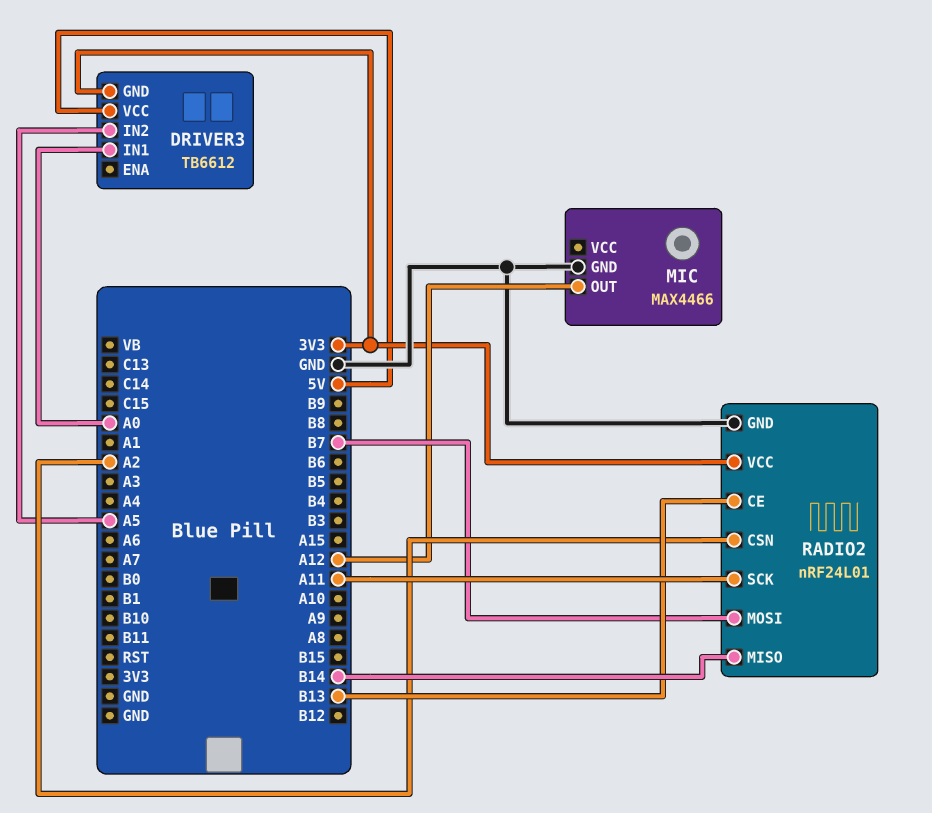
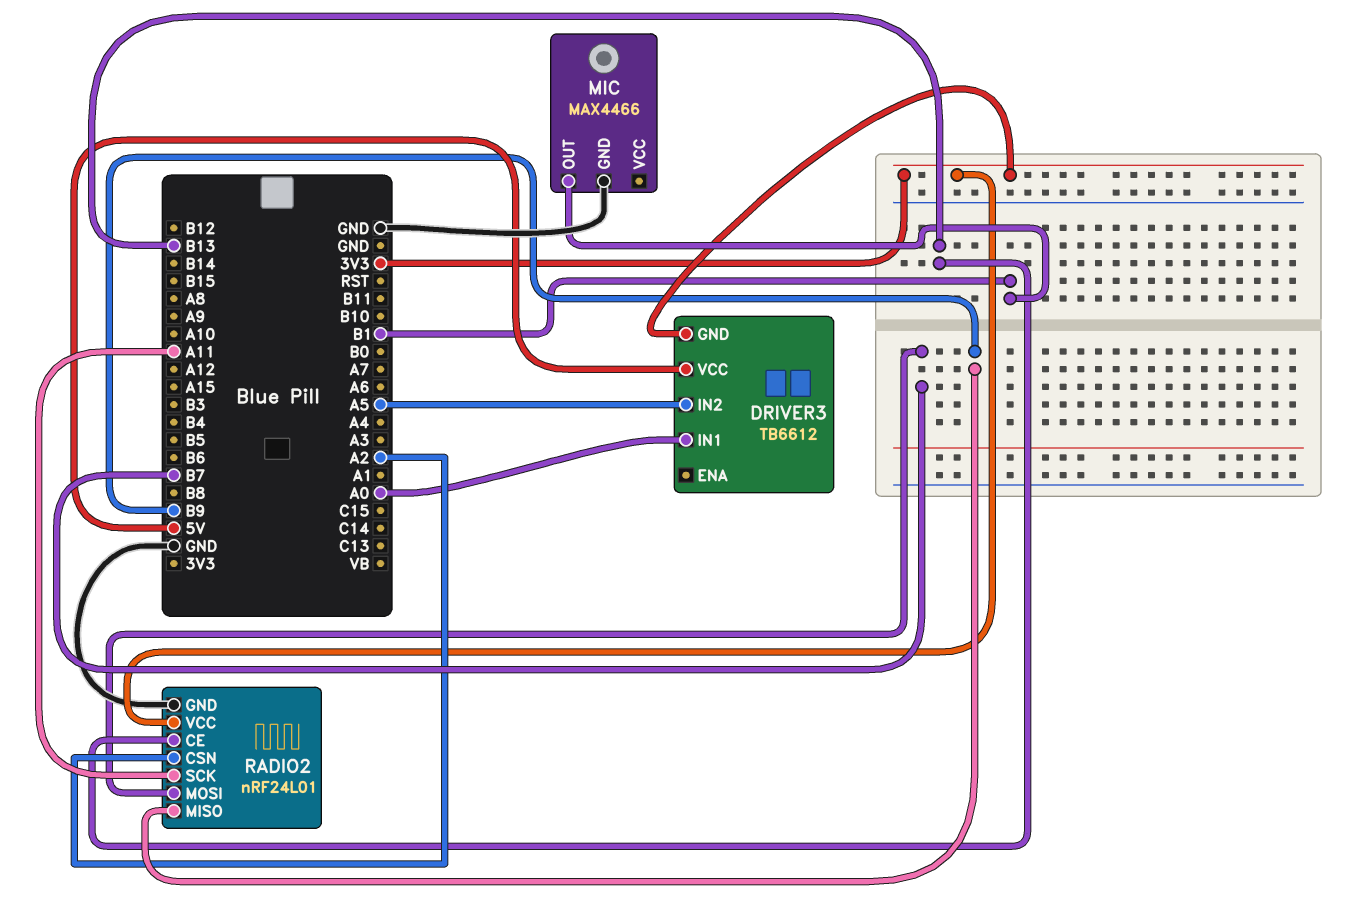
MIC pin OUT: A12 -> B1
RADIO2 pin MISO: B14 -> B9

